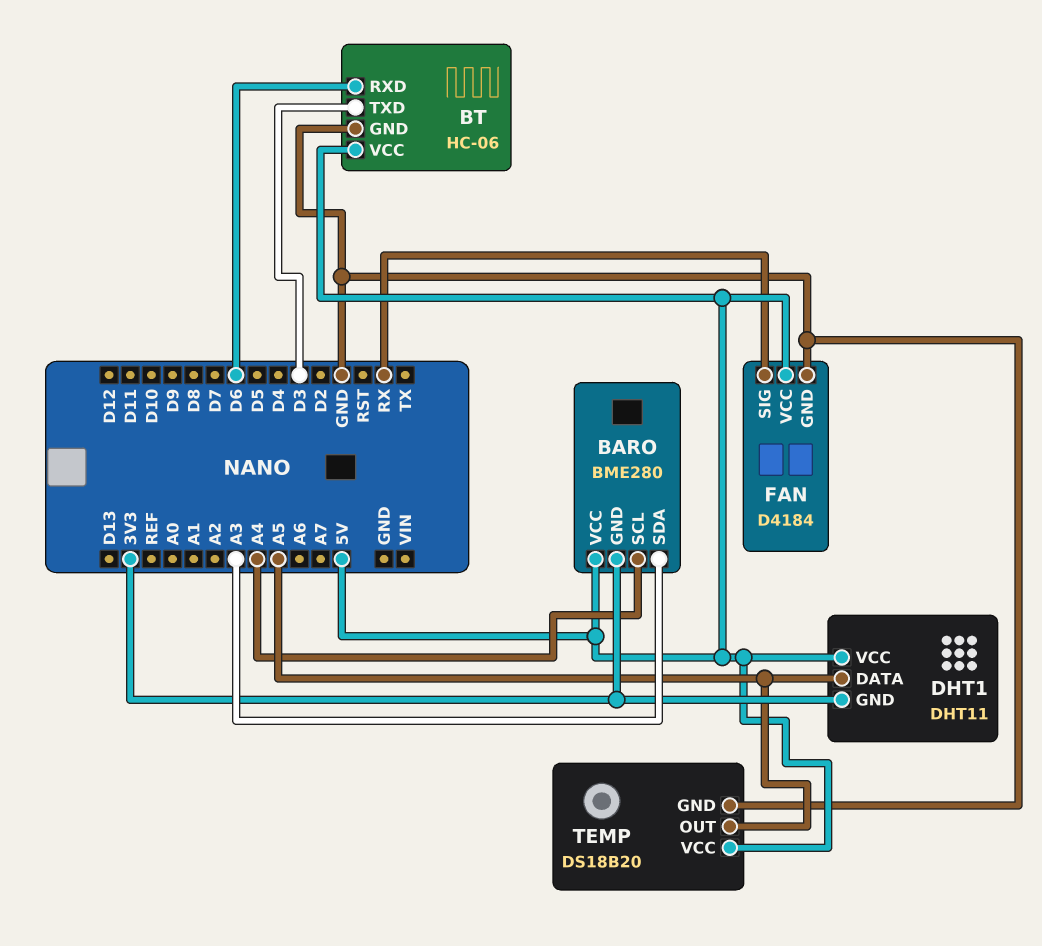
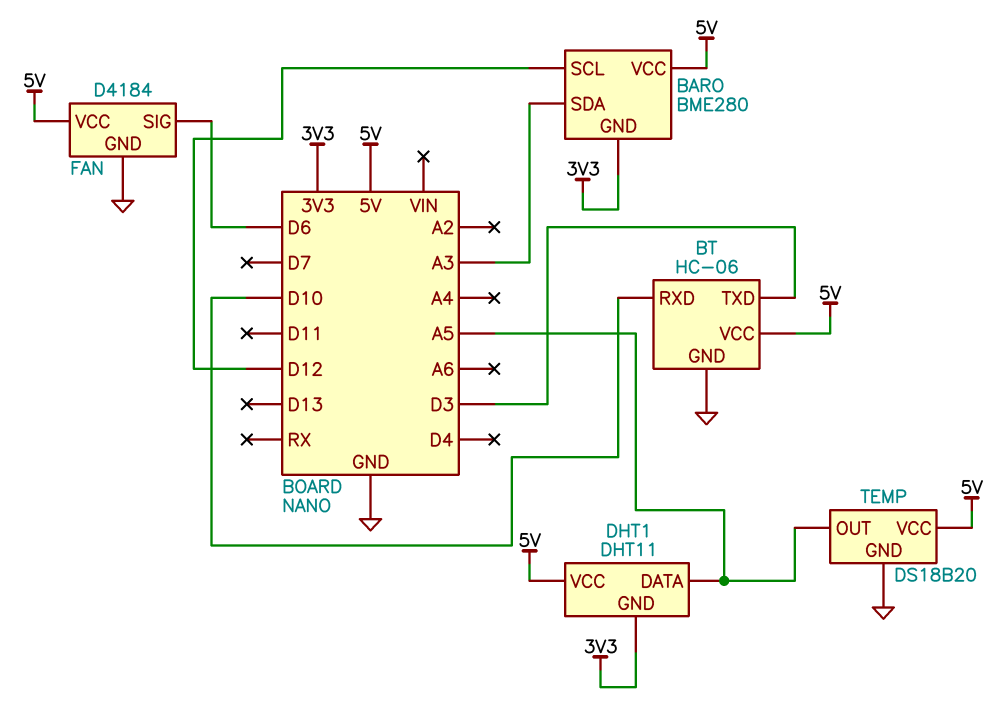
BARO pin SCL: A4 -> D12
BT pin RXD: D6 -> D10
FAN pin SIG: RX -> D6

